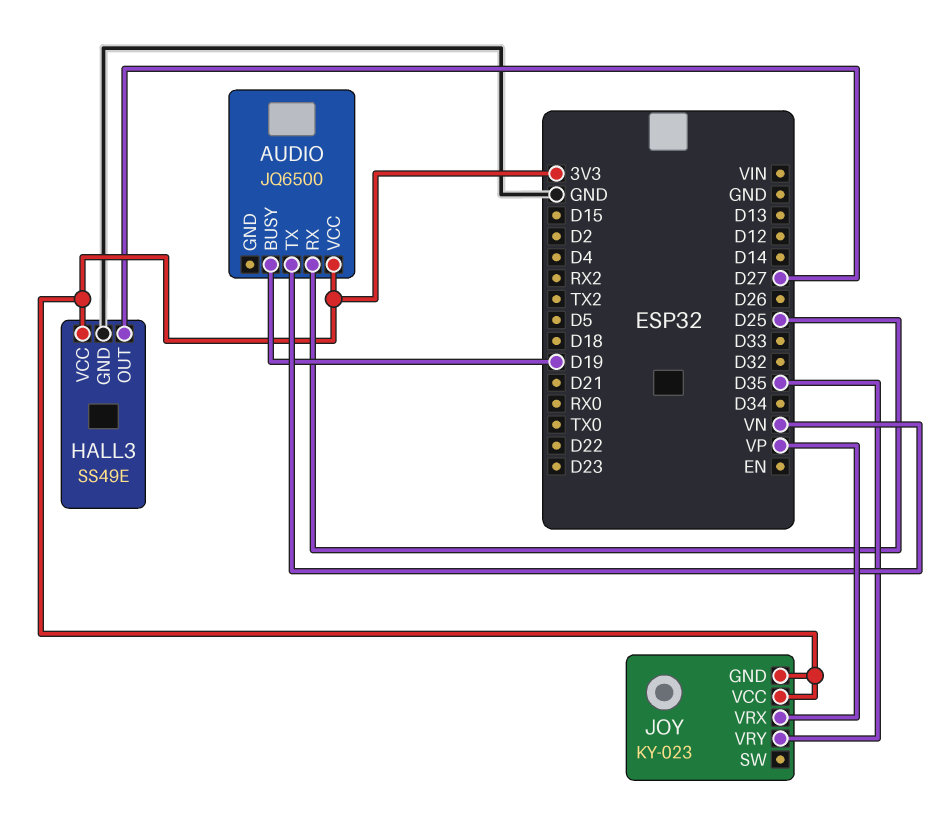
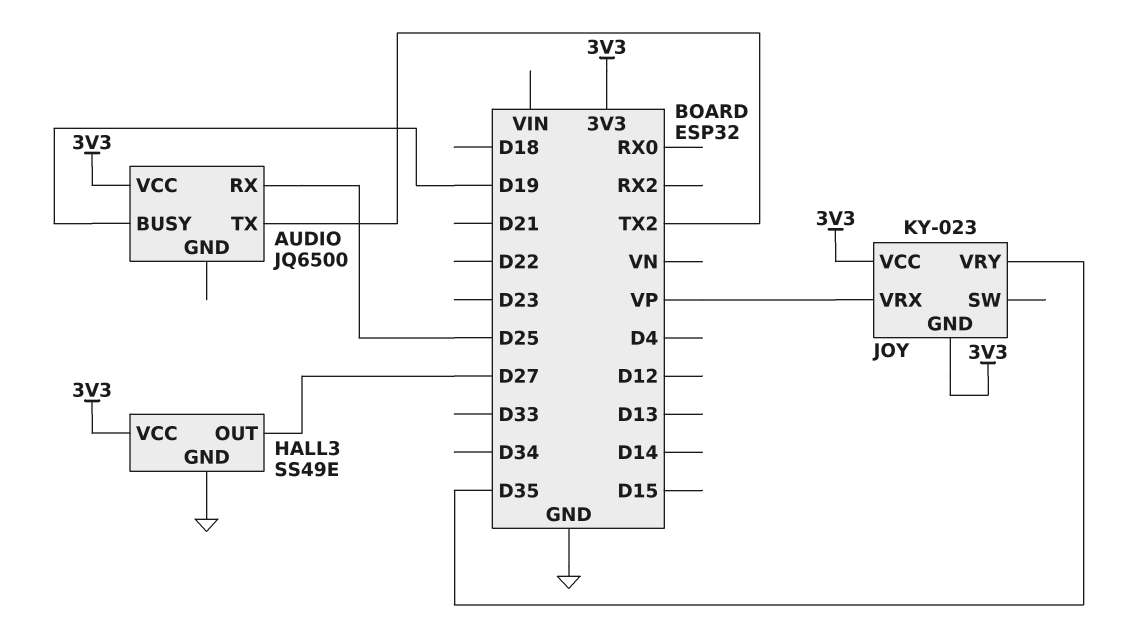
AUDIO pin TX: VN -> TX2

